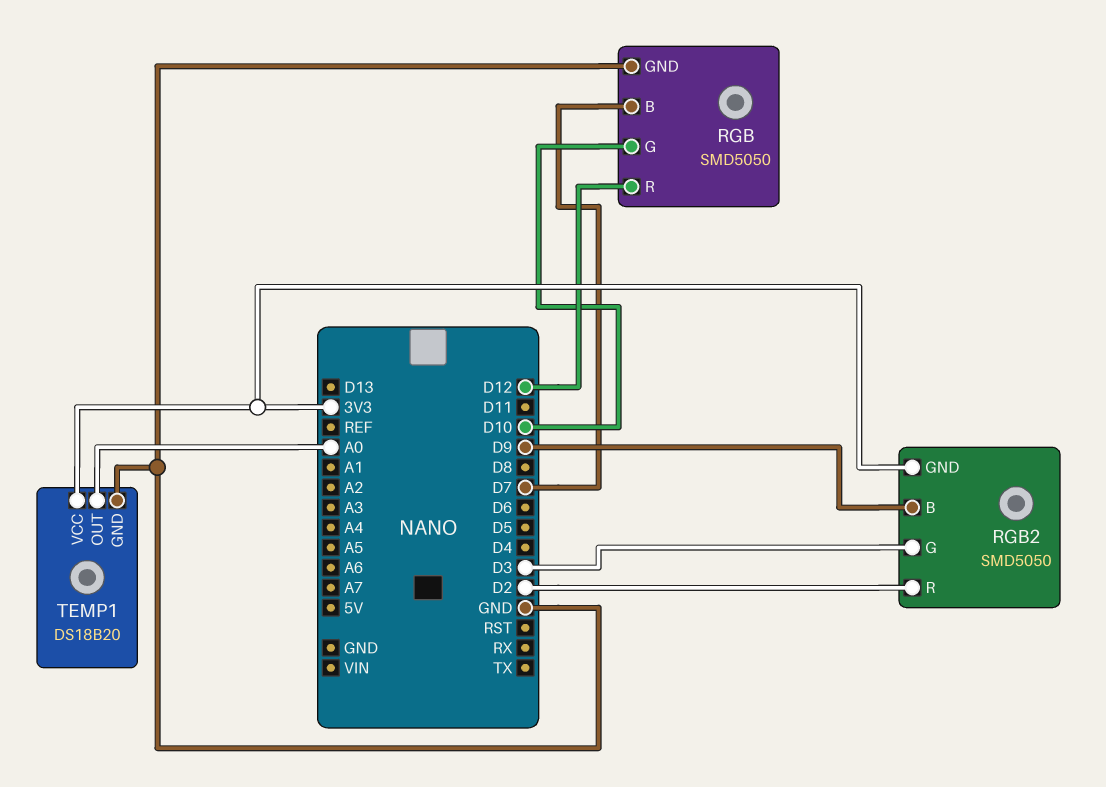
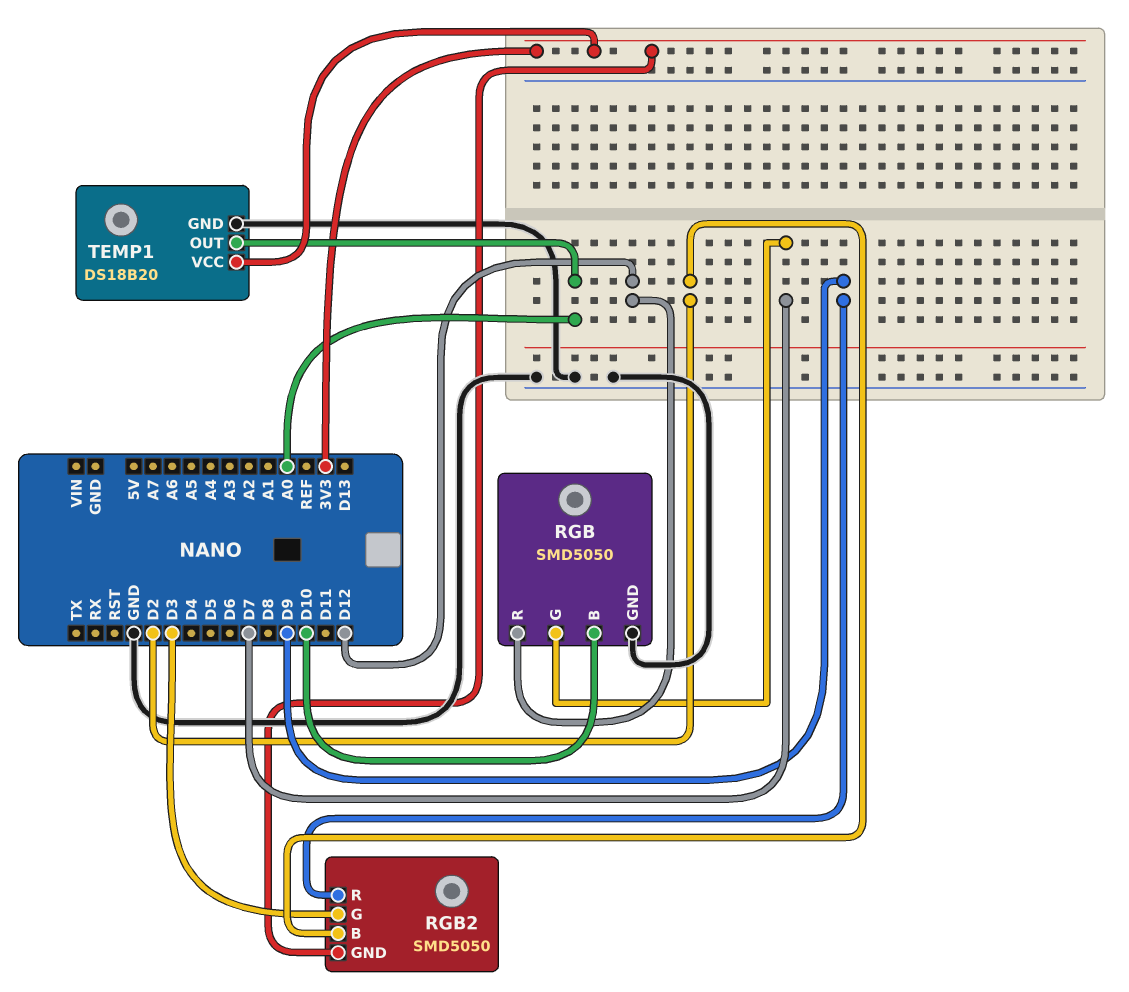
RGB pin B: D7 -> D10
RGB pin G: D10 -> D7
RGB2 pin B: D9 -> D2
RGB2 pin R: D2 -> D9

